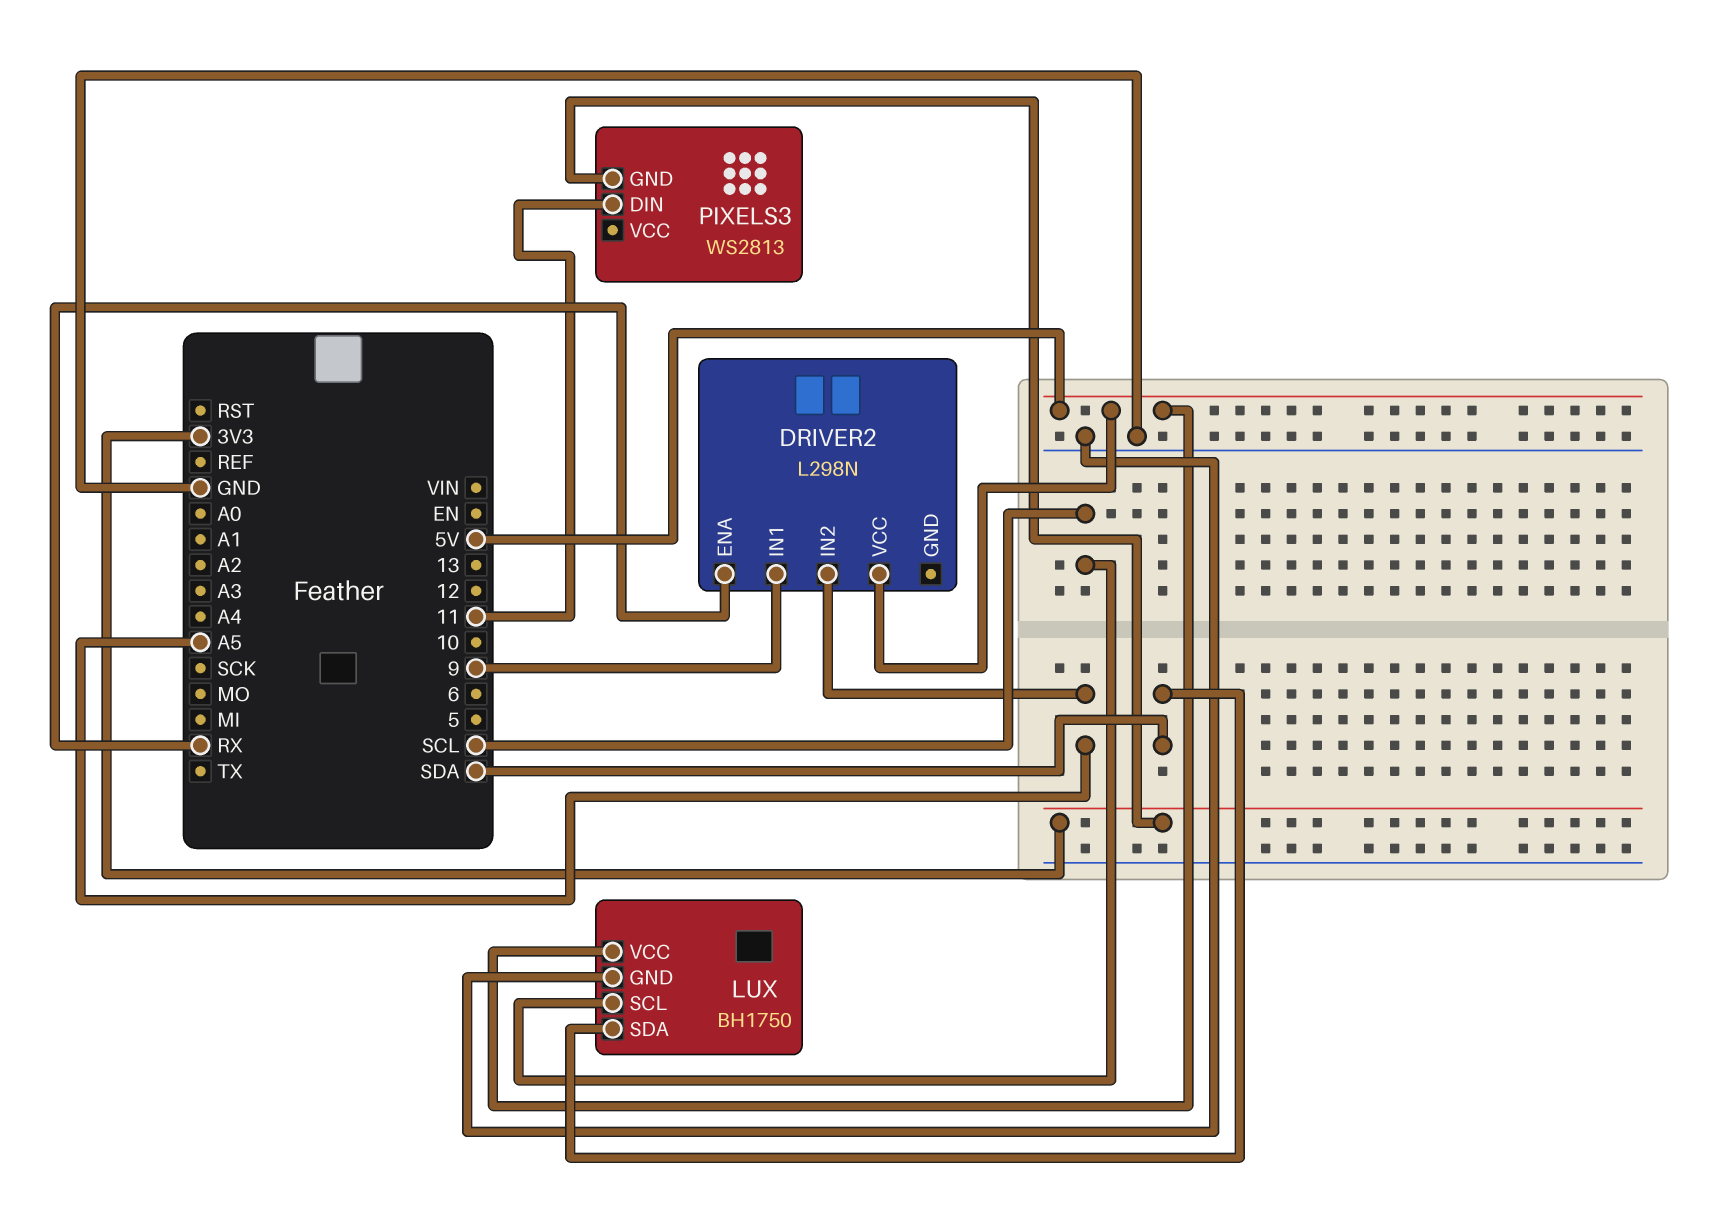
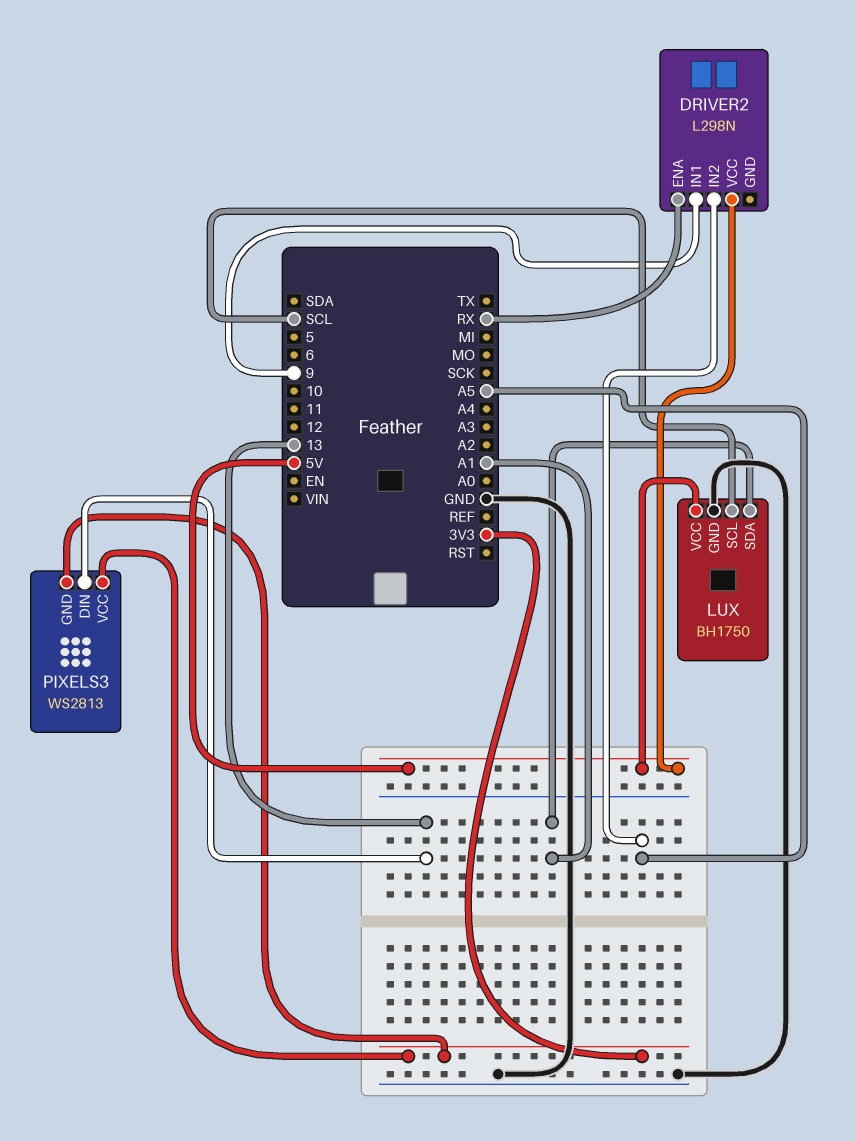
LUX pin SDA: SDA -> A1
PIXELS3 pin DIN: 11 -> 13
PIXELS3 pin VCC: none -> 3V3

